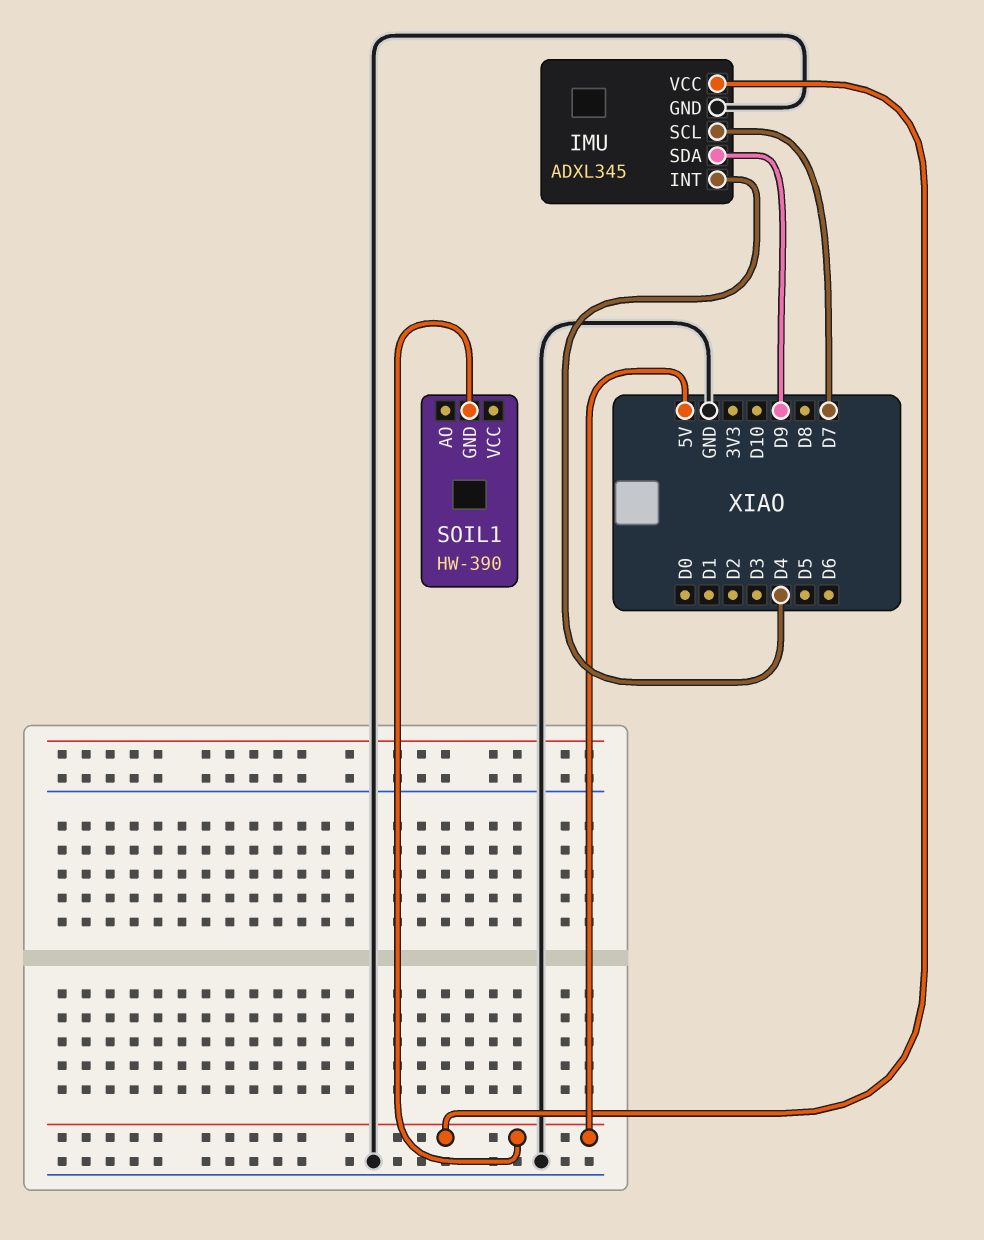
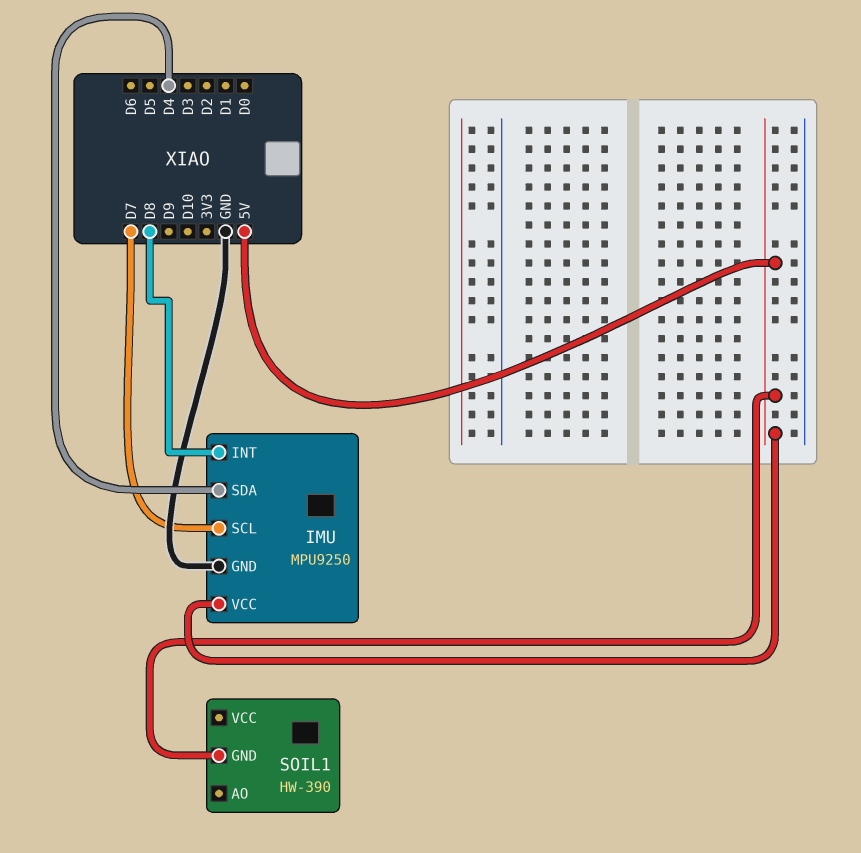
IMU: ADXL345 -> MPU9250
IMU pin INT: D4 -> D8
IMU pin SDA: D9 -> D4

